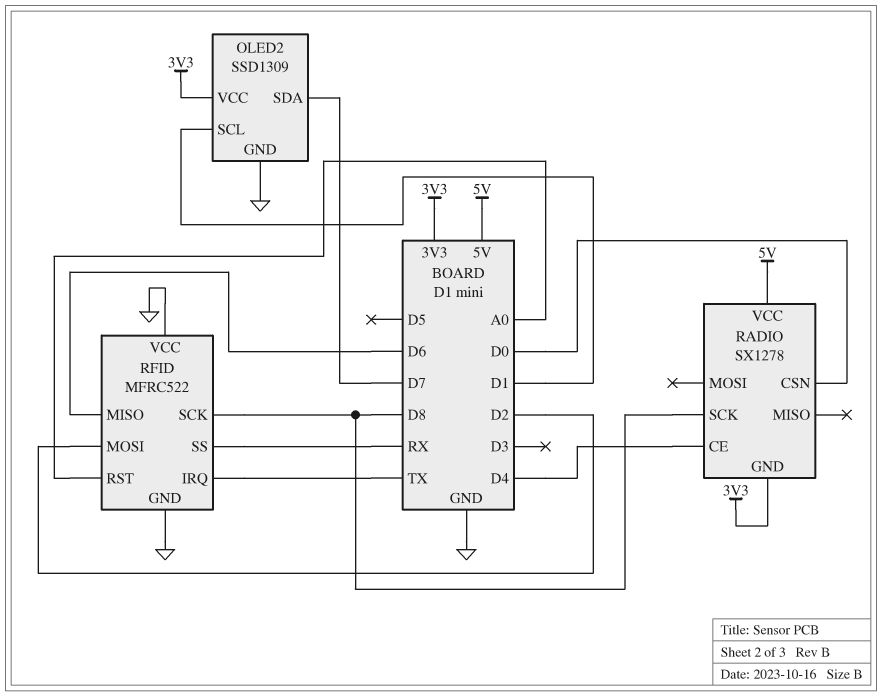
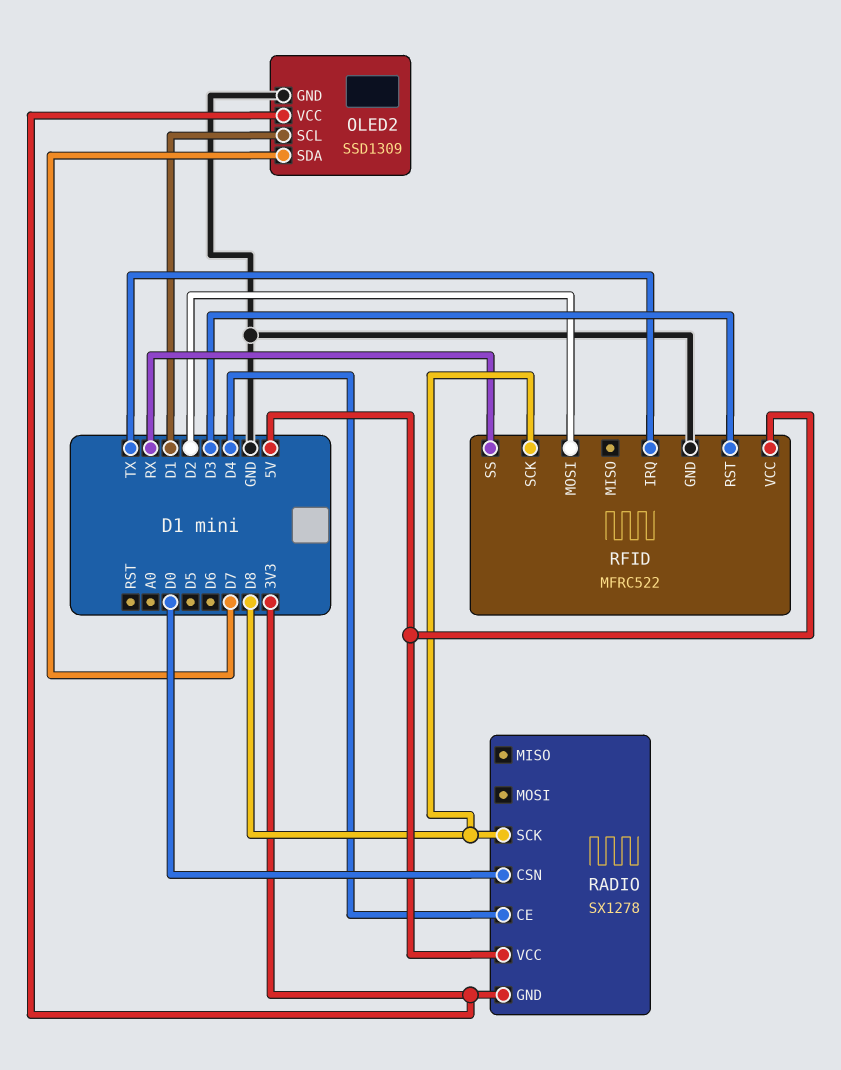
RFID pin MISO: D6 -> none
RFID pin RST: A0 -> D3
RFID pin VCC: GND -> 5V

